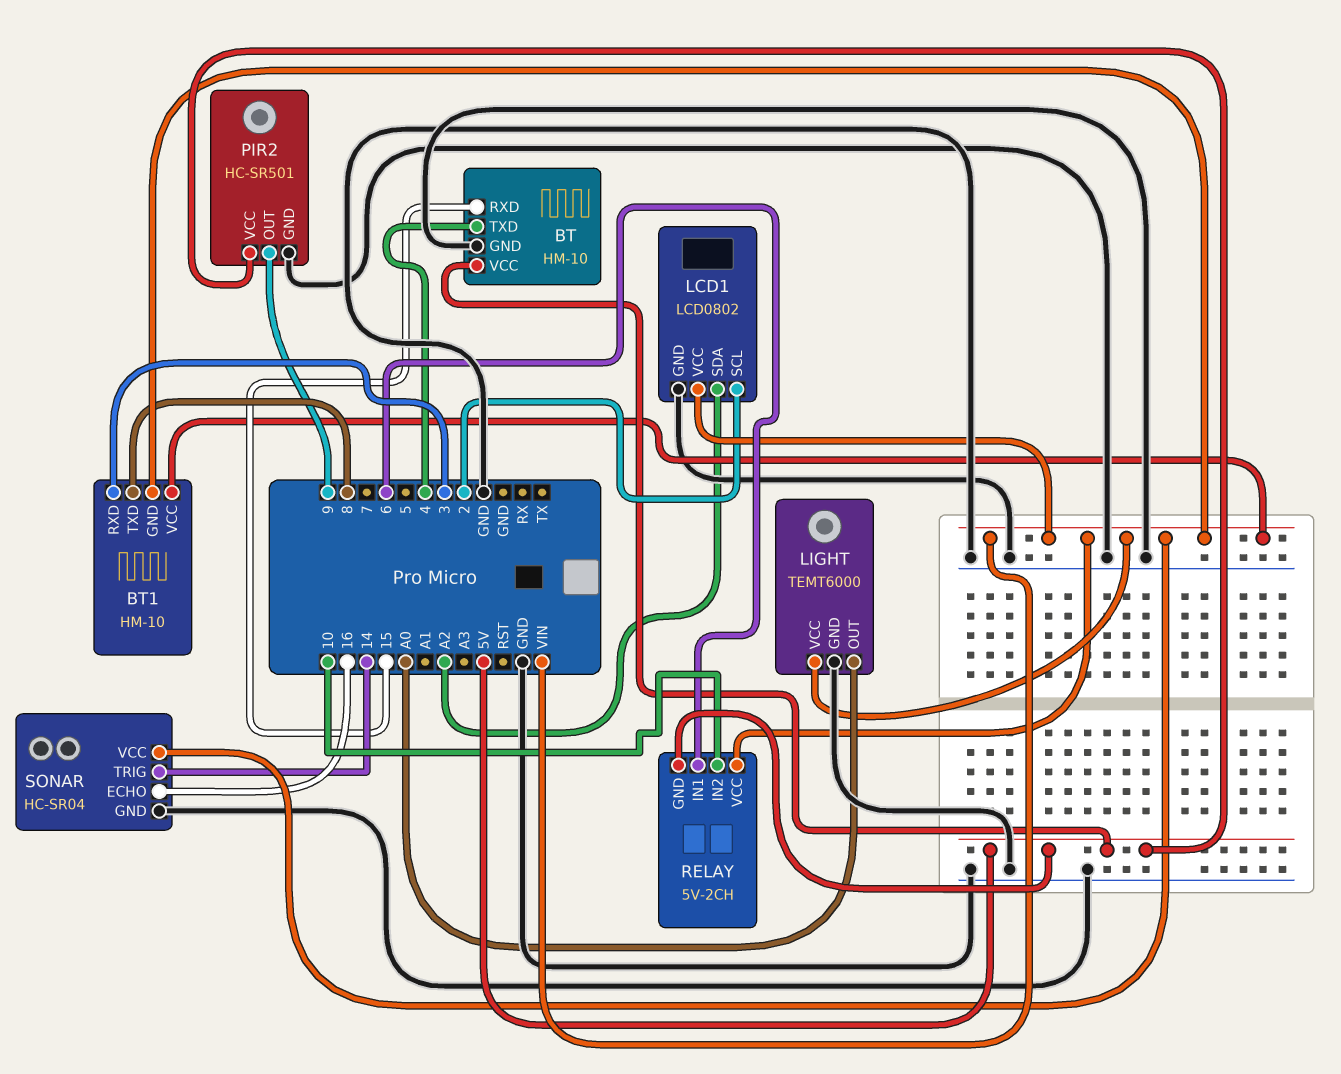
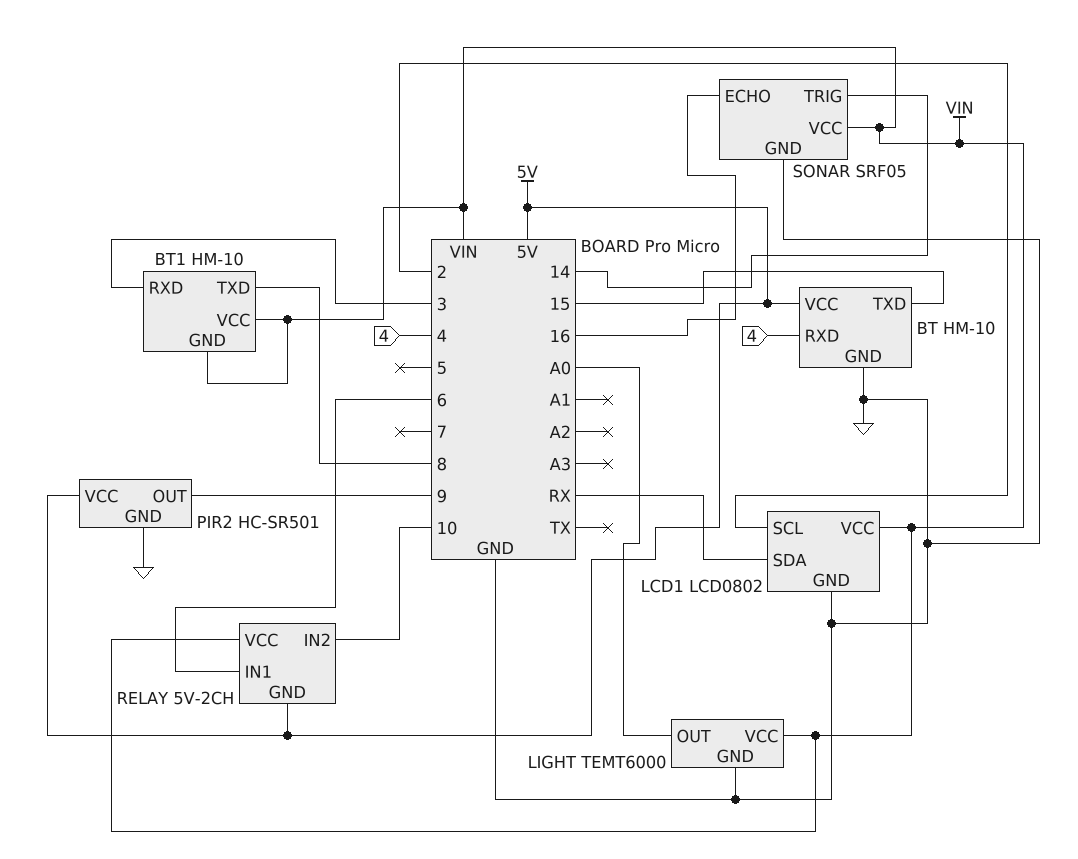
BT pin RXD: 15 -> 4
BT pin TXD: 4 -> 15
LCD1 pin SDA: A2 -> RX
SONAR: HC-SR04 -> SRF05

